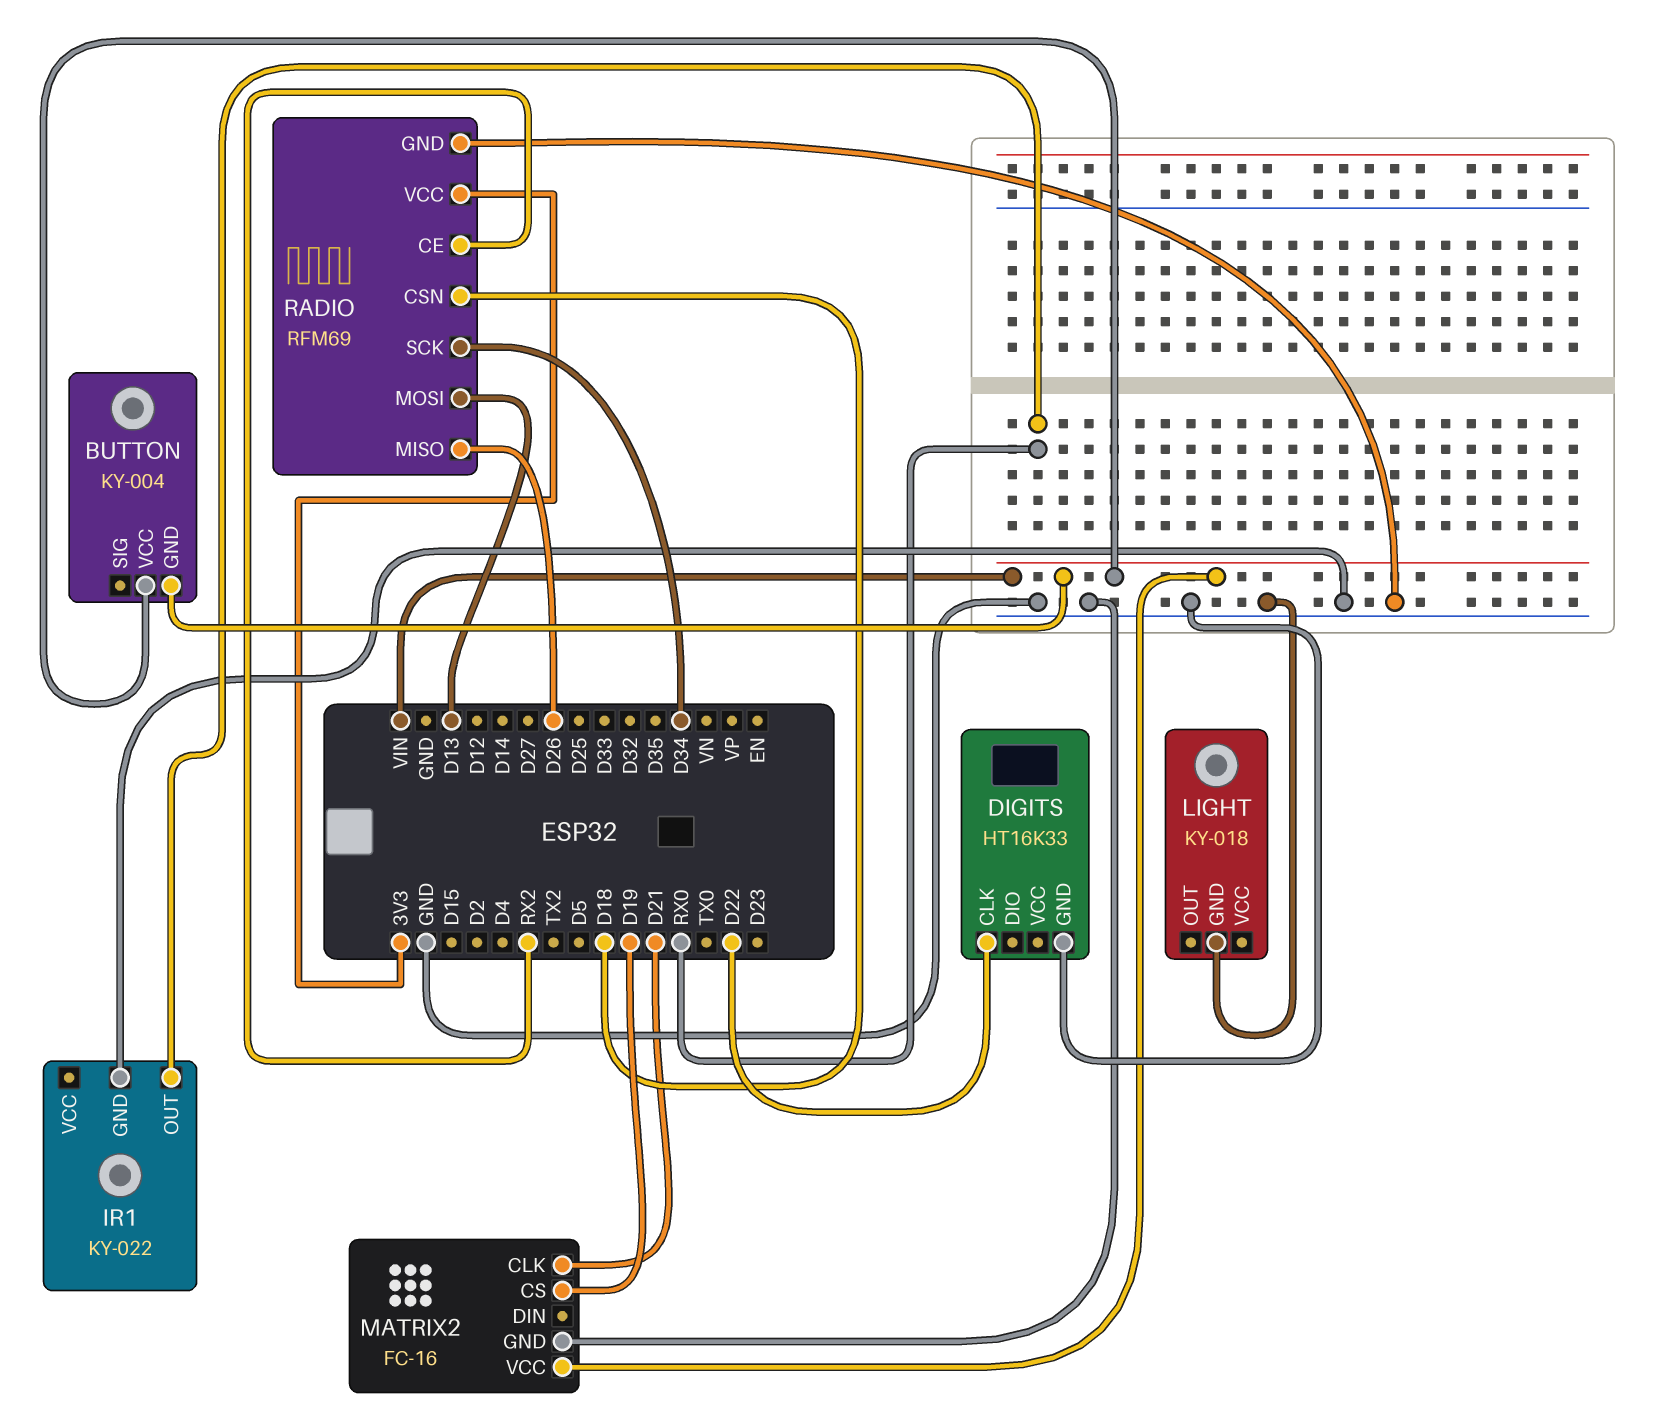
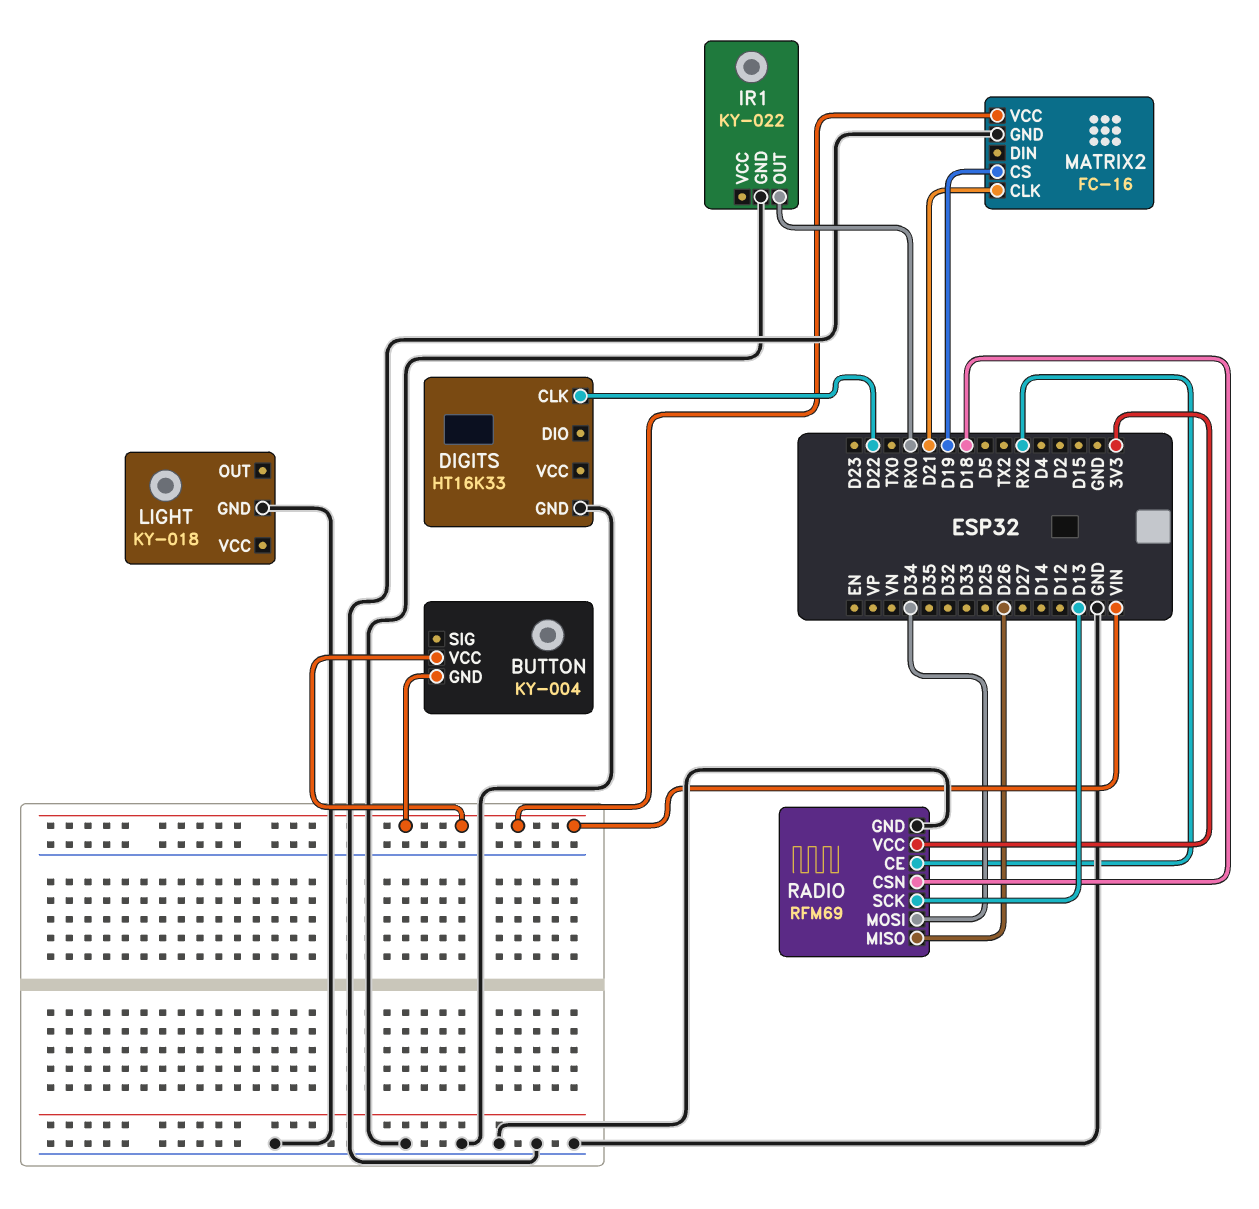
RADIO pin MOSI: D13 -> D34
RADIO pin SCK: D34 -> D13

